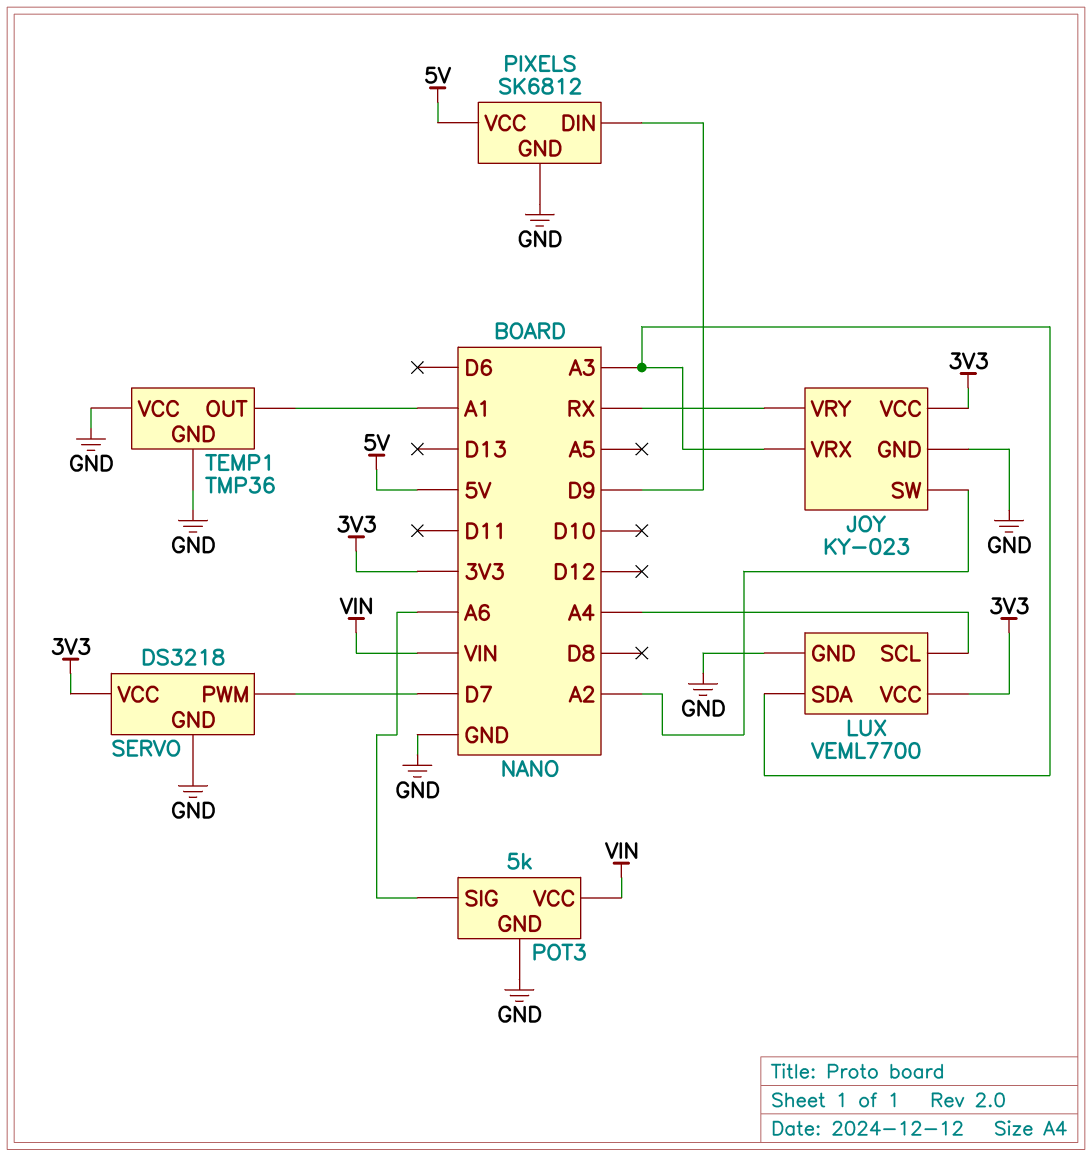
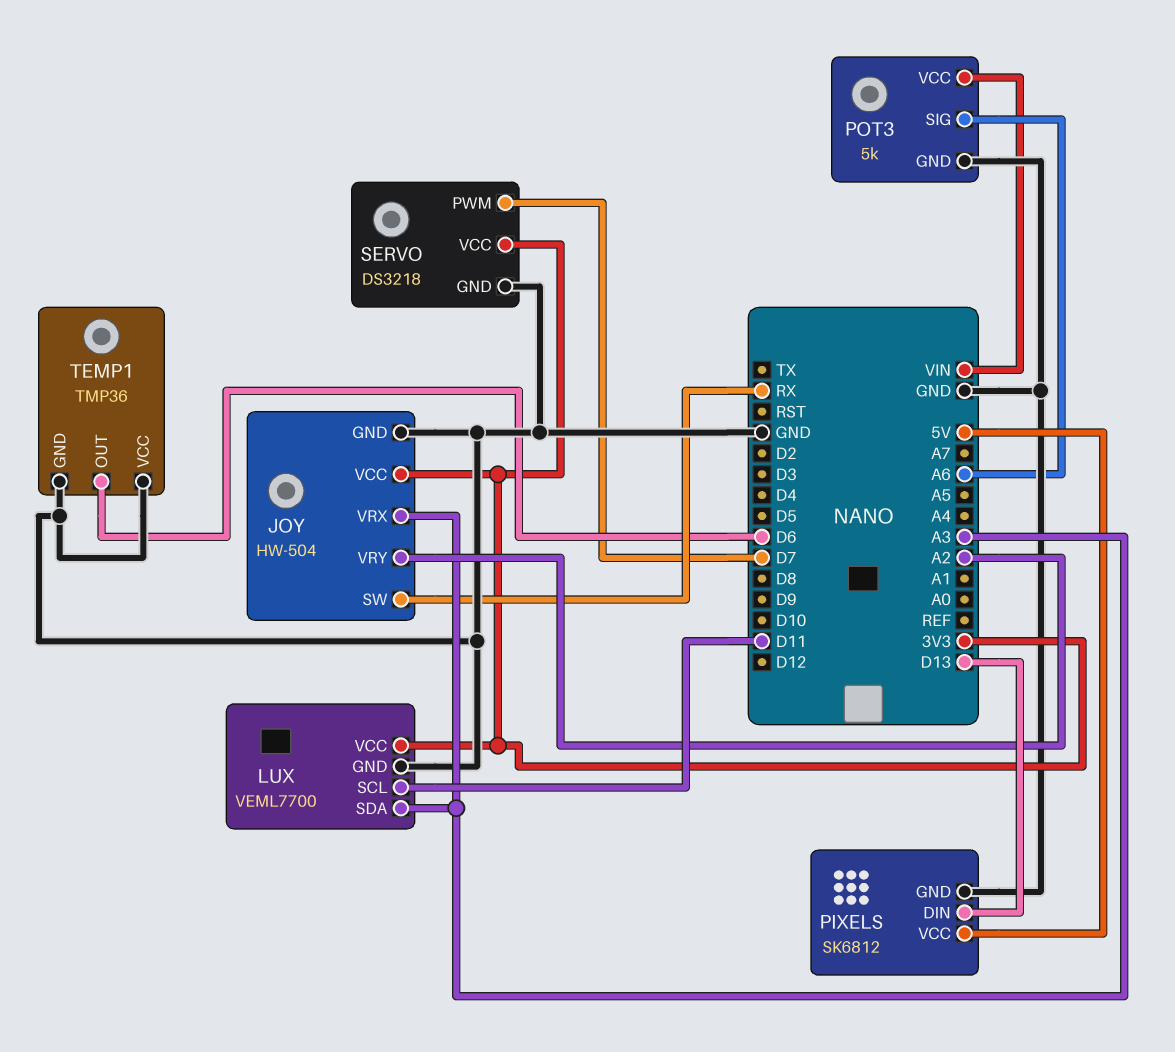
JOY: KY-023 -> HW-504
JOY pin SW: A2 -> RX
JOY pin VRY: RX -> A2
LUX pin SCL: A4 -> D11
PIXELS pin DIN: D9 -> D13
TEMP1 pin OUT: A1 -> D6

